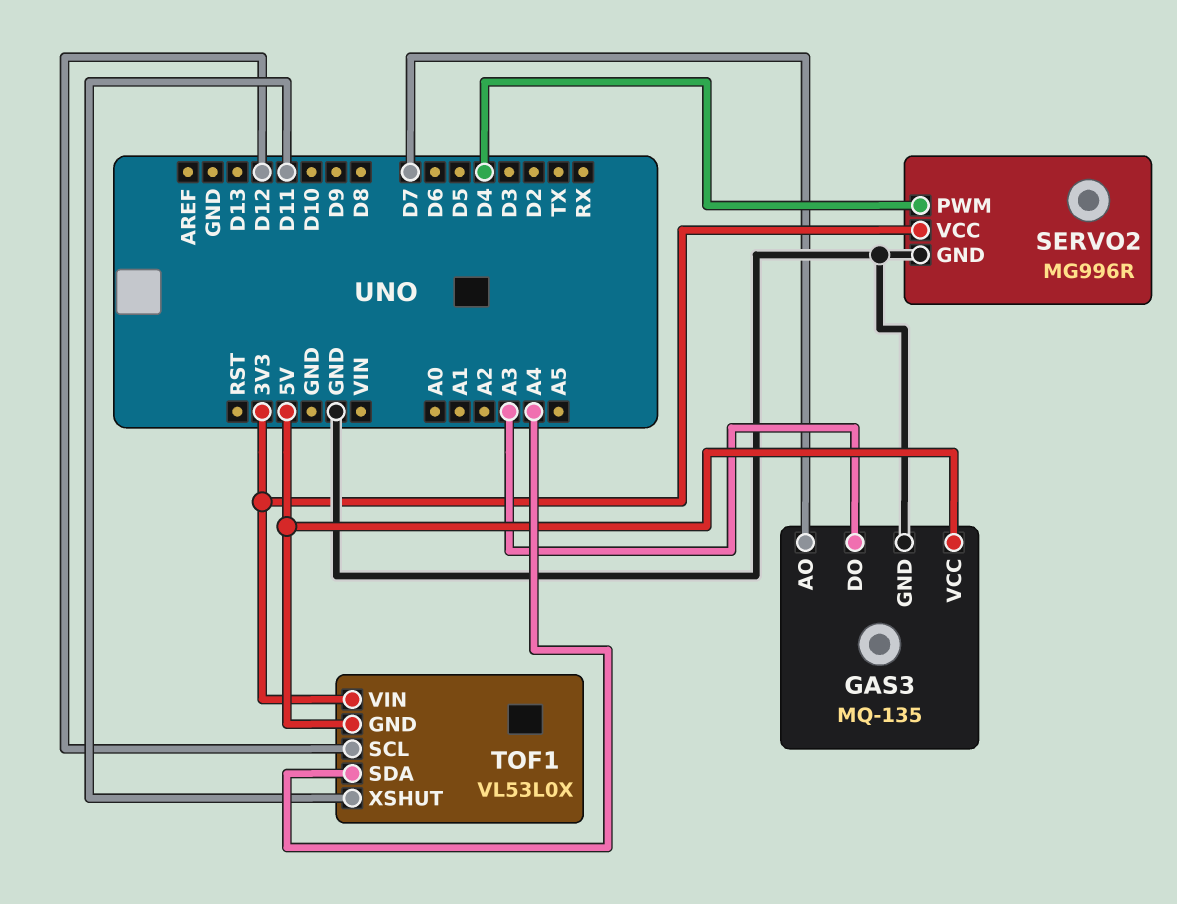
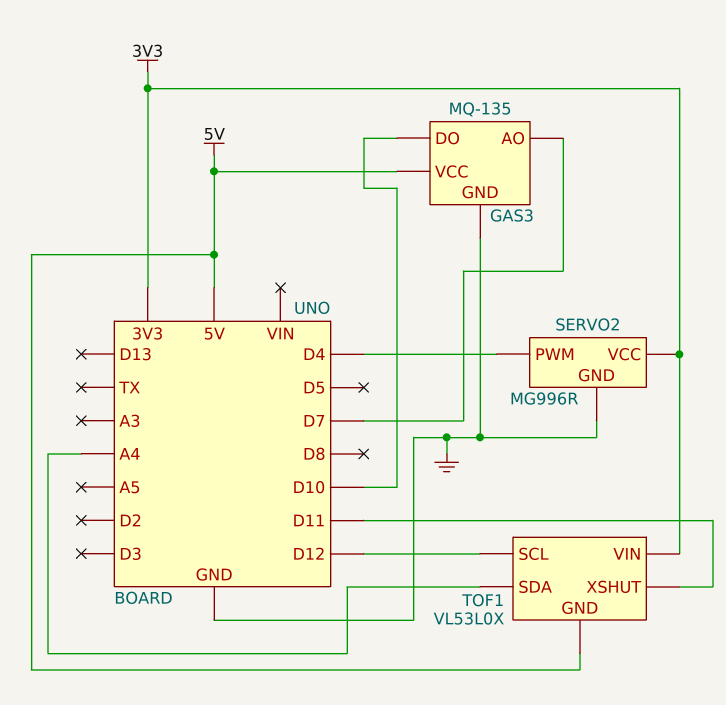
GAS3 pin DO: A3 -> D10

